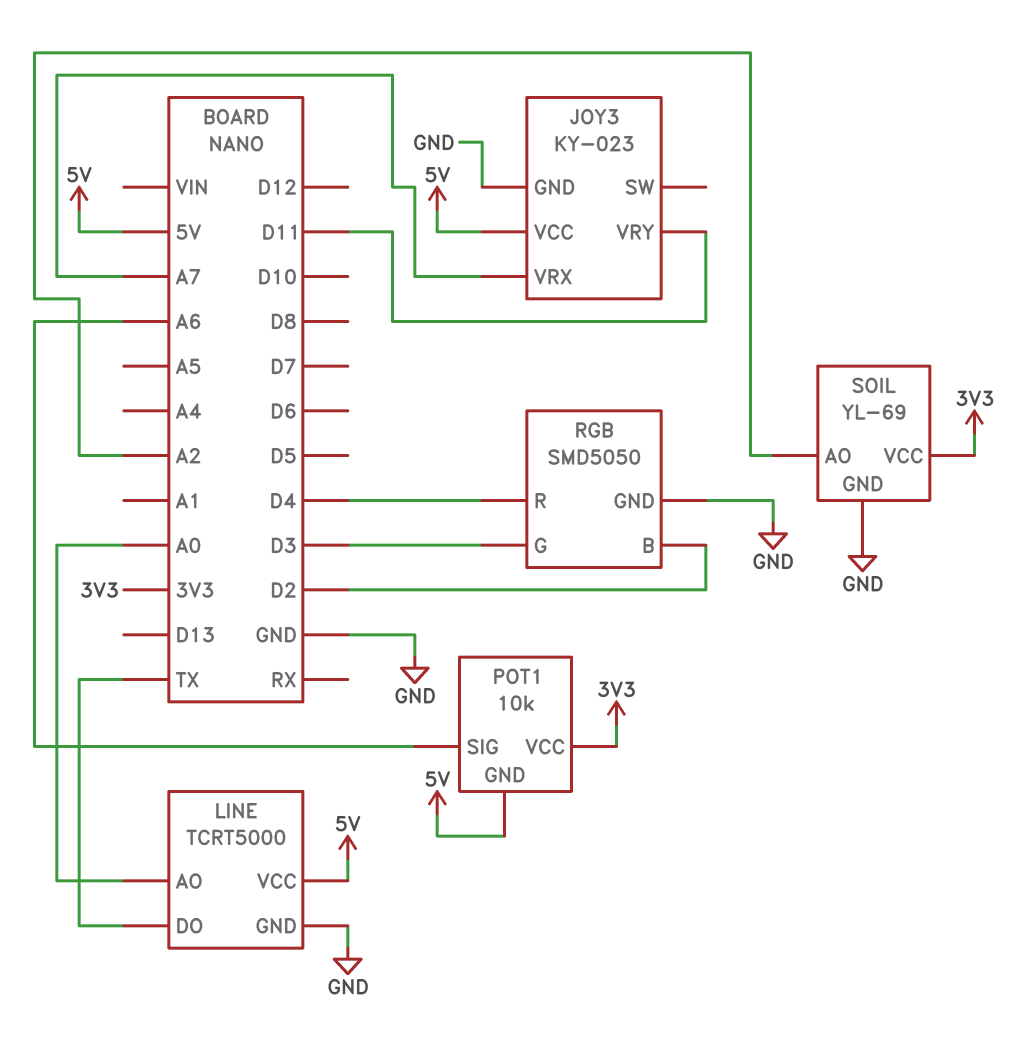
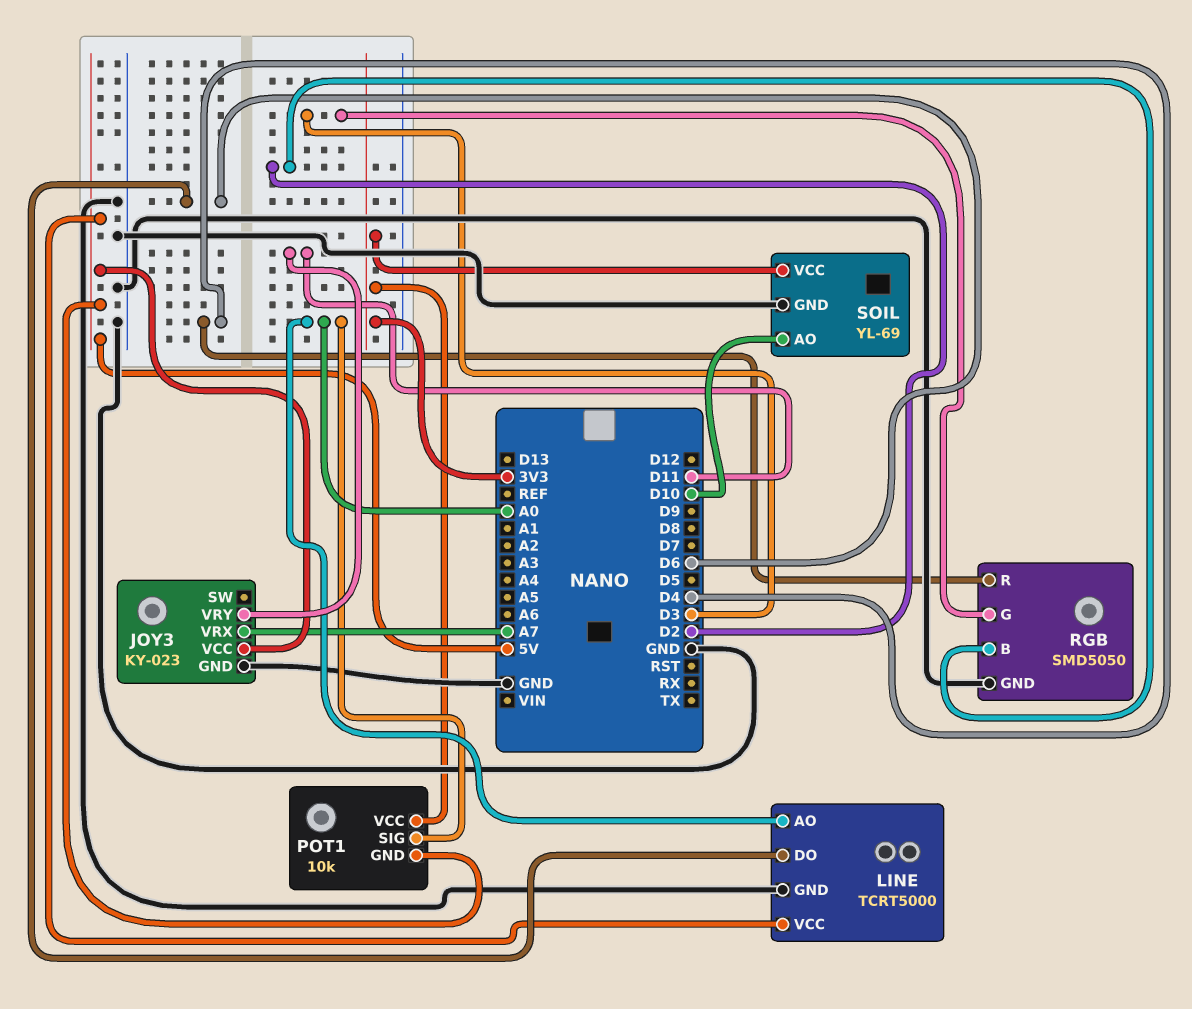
LINE pin DO: TX -> D6
POT1 pin SIG: A6 -> A0
SOIL pin AO: A2 -> D10

